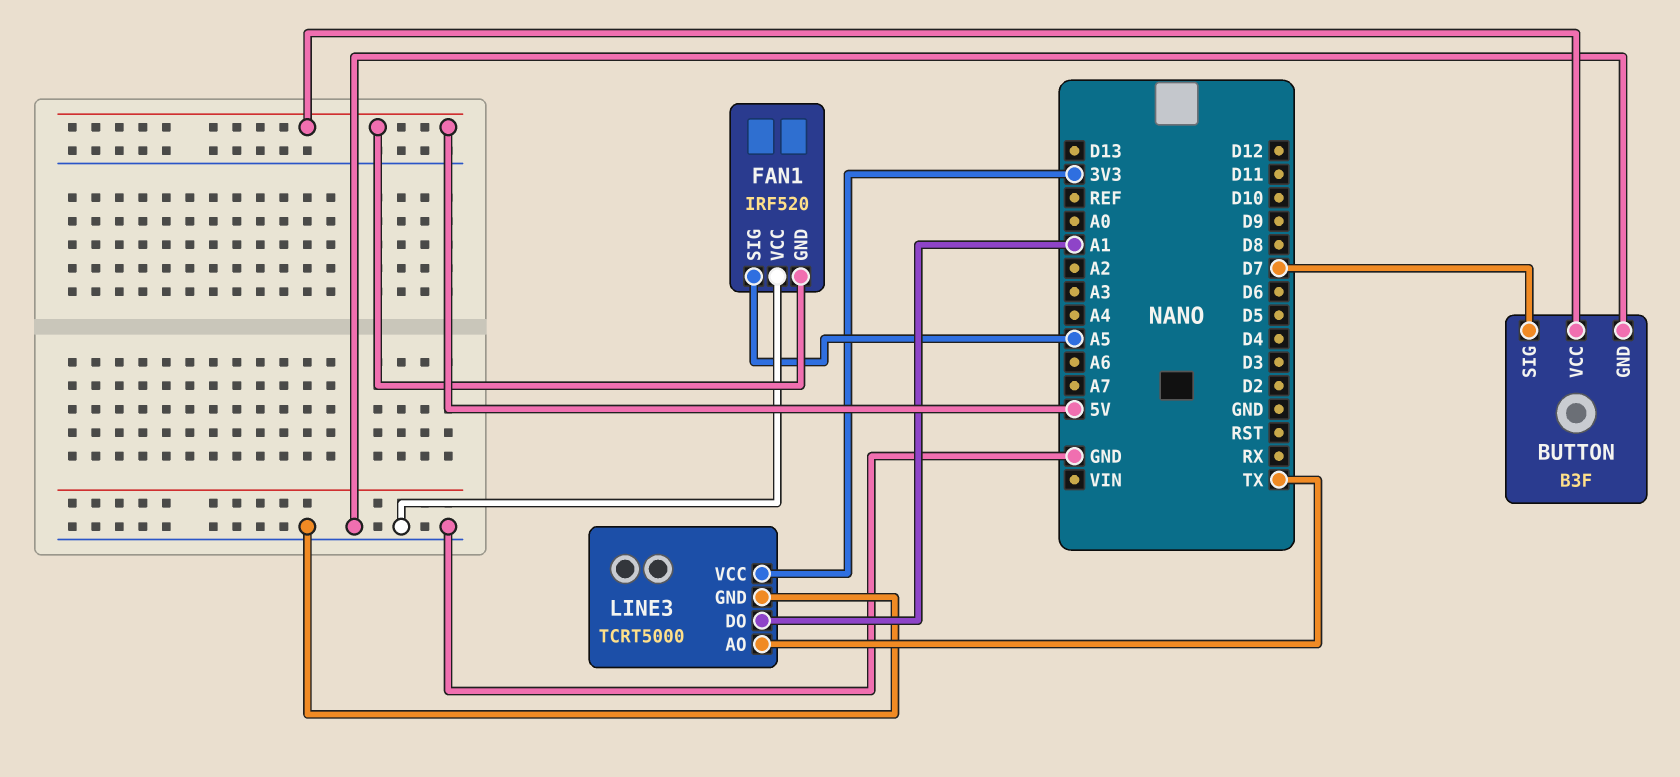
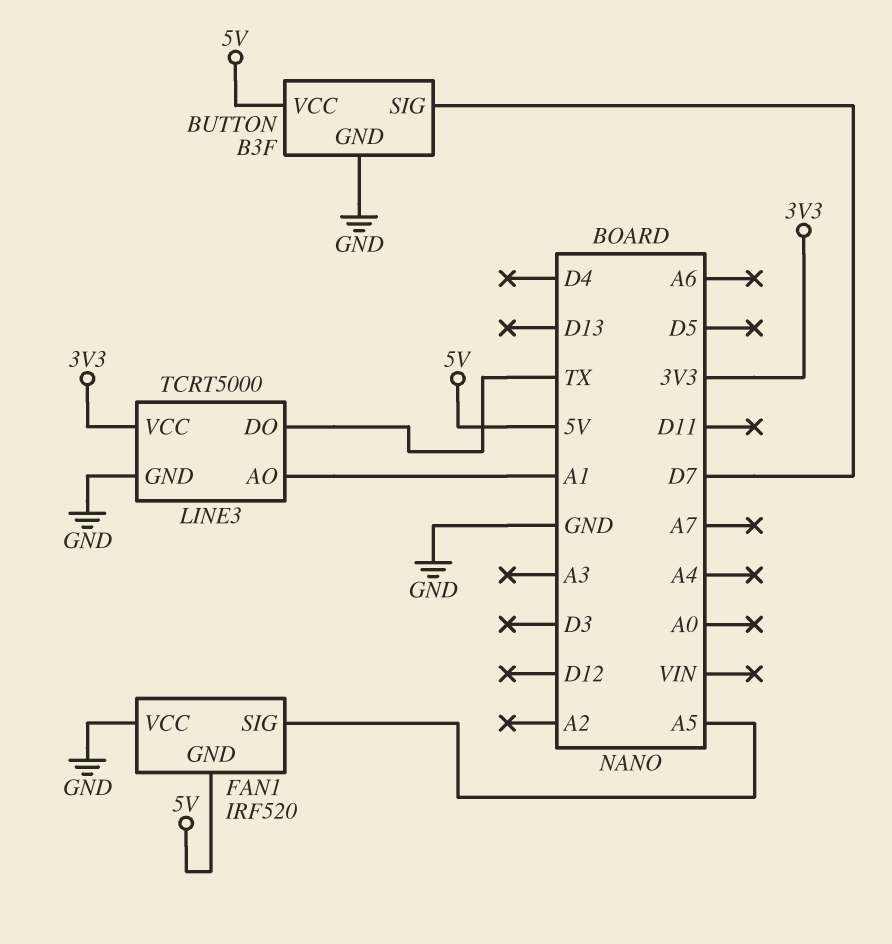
LINE3 pin AO: TX -> A1
LINE3 pin DO: A1 -> TX

